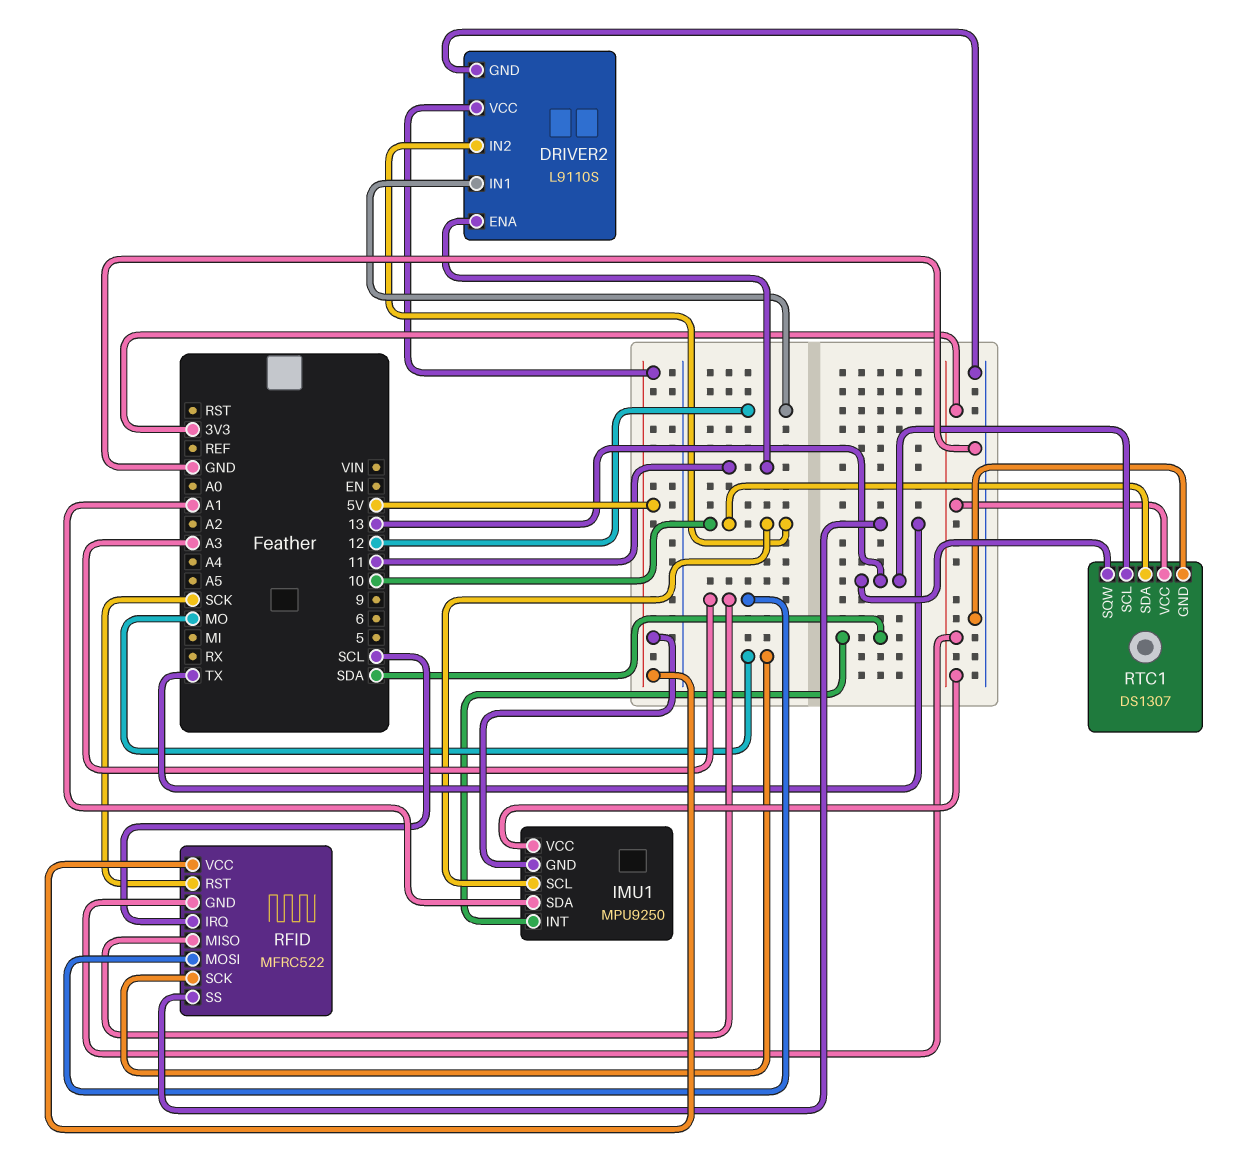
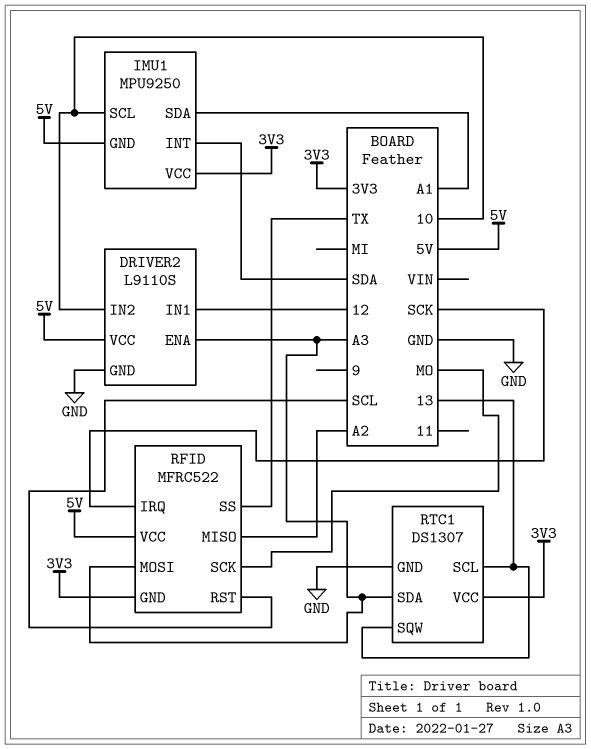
DRIVER2 pin ENA: 11 -> A3
RFID pin IRQ: SCL -> SCK
RFID pin MISO: A3 -> A2
RFID pin RST: SCK -> SCL
RTC1 pin SDA: 10 -> A3

